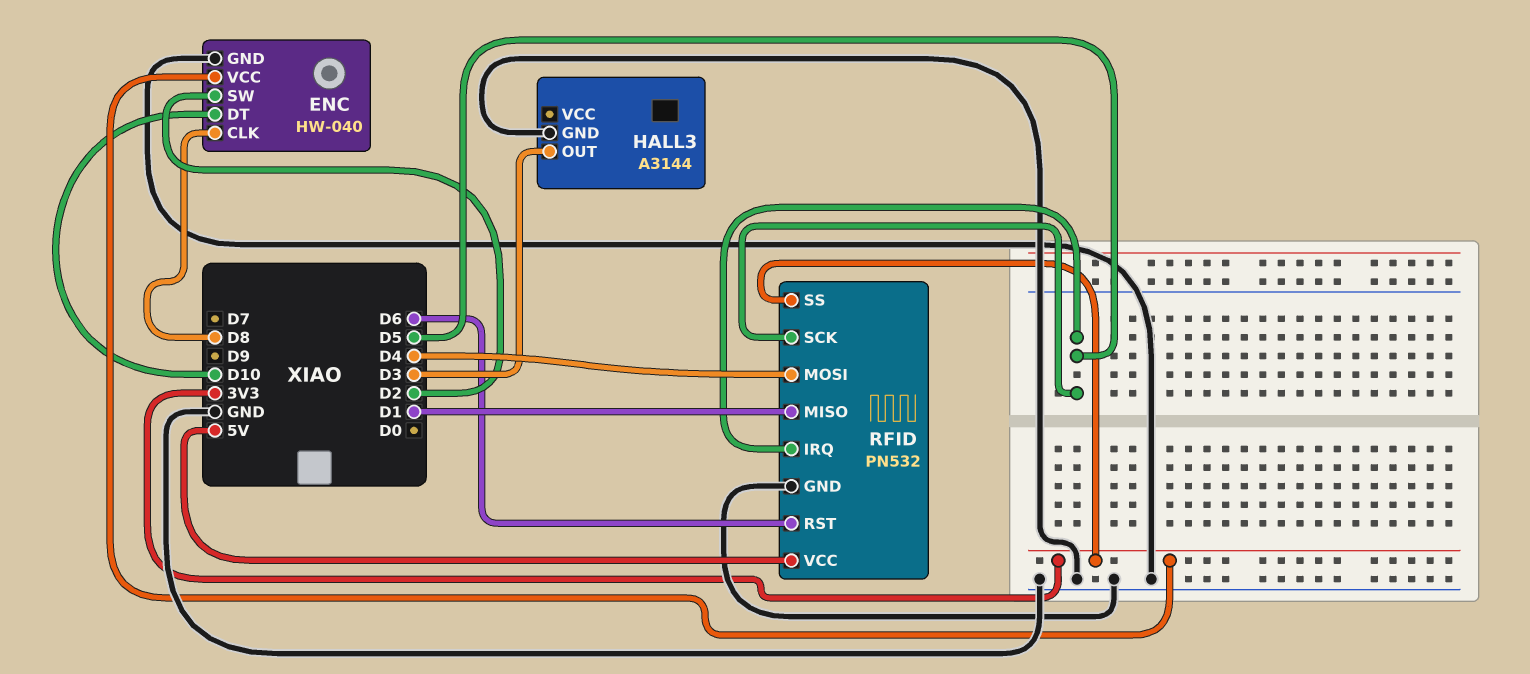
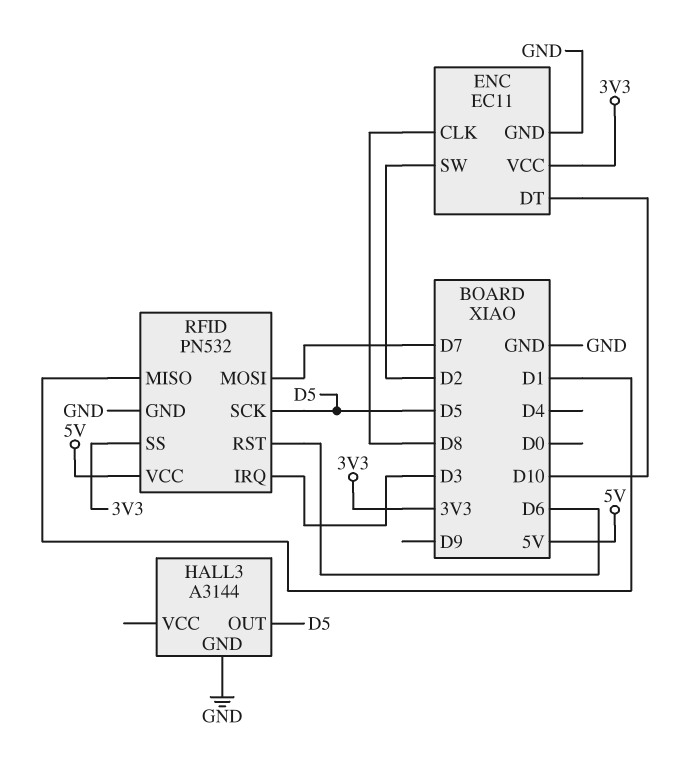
ENC: HW-040 -> EC11
HALL3 pin OUT: D3 -> D5
RFID pin IRQ: D5 -> D3
RFID pin MOSI: D4 -> D7

